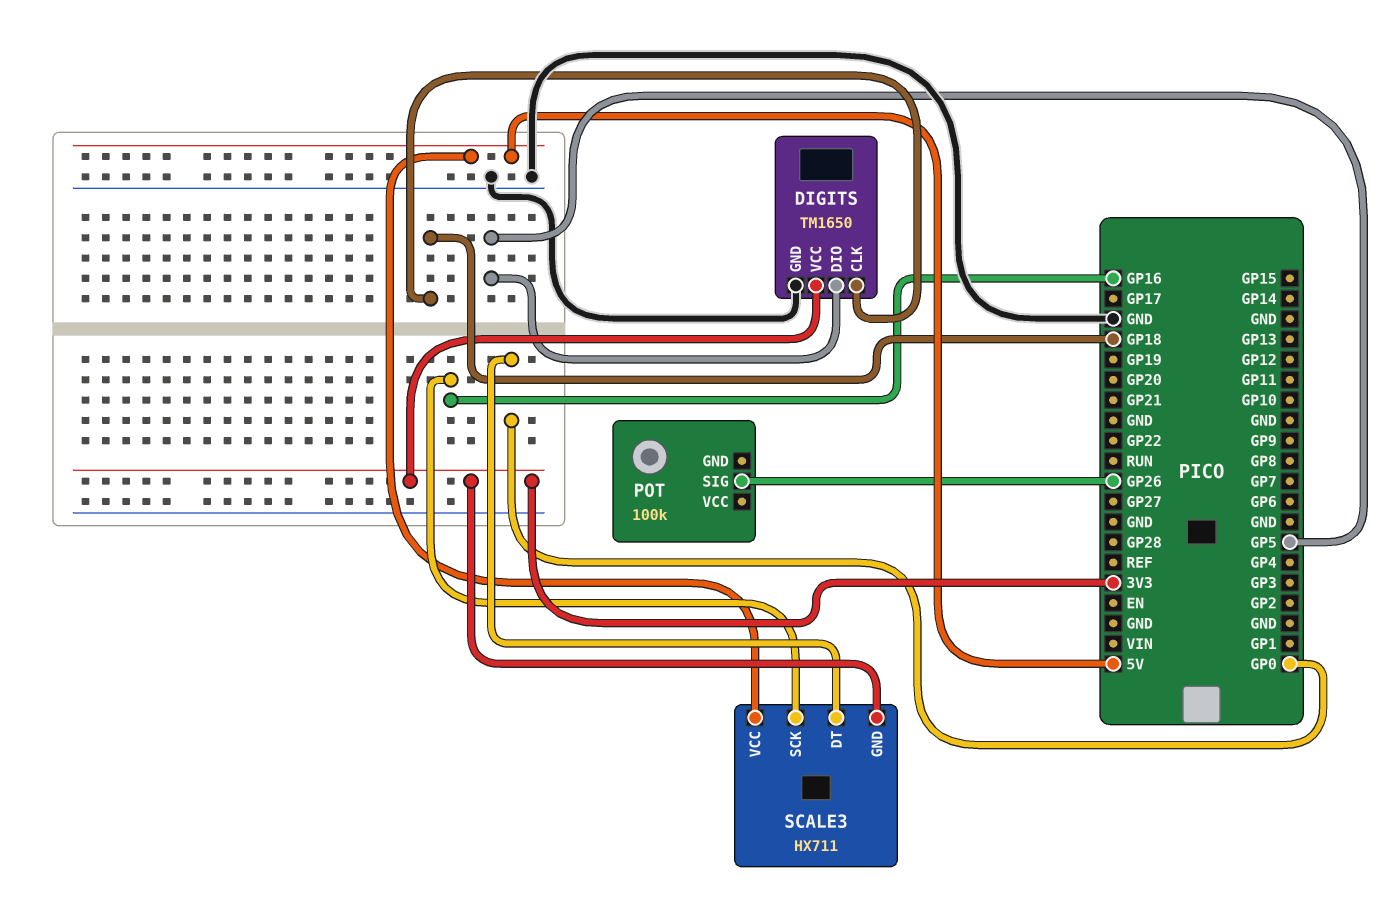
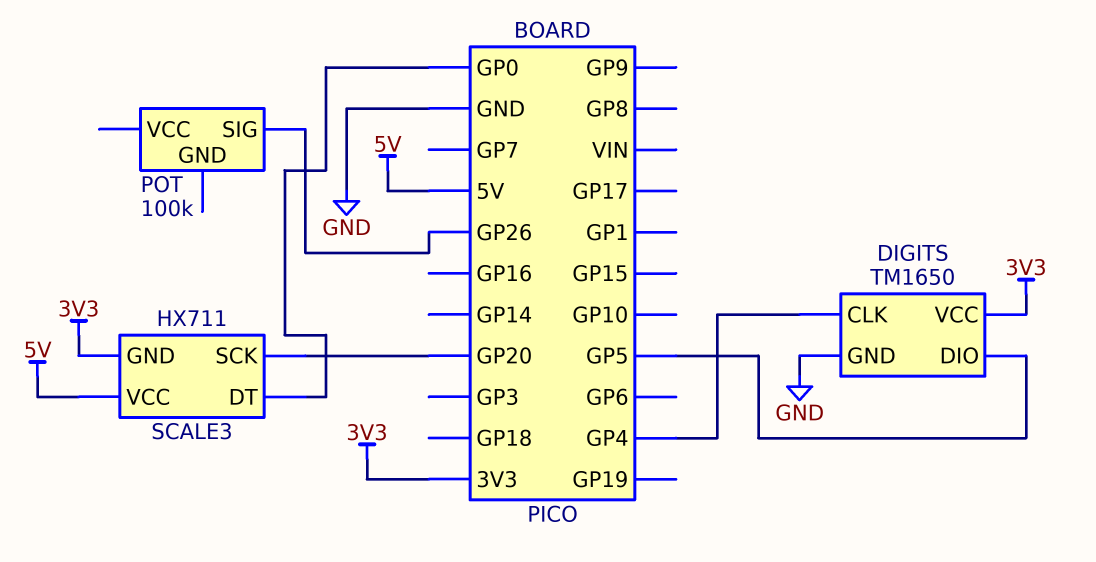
DIGITS pin CLK: GP18 -> GP4
SCALE3 pin SCK: GP16 -> GP20

